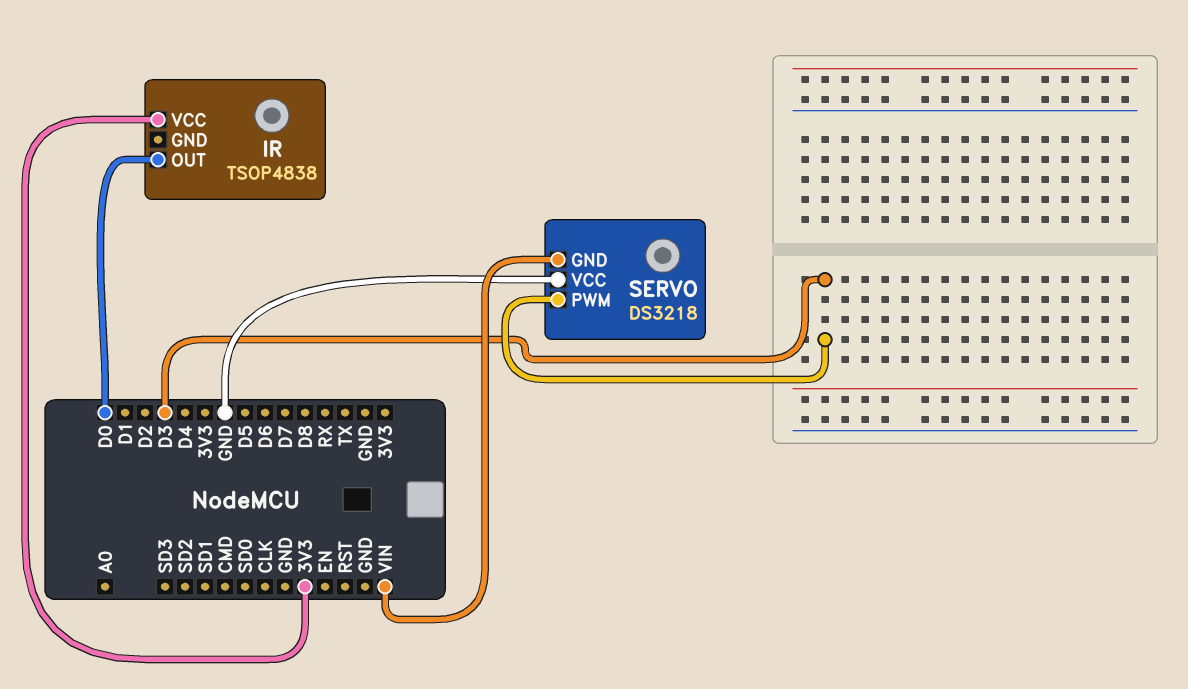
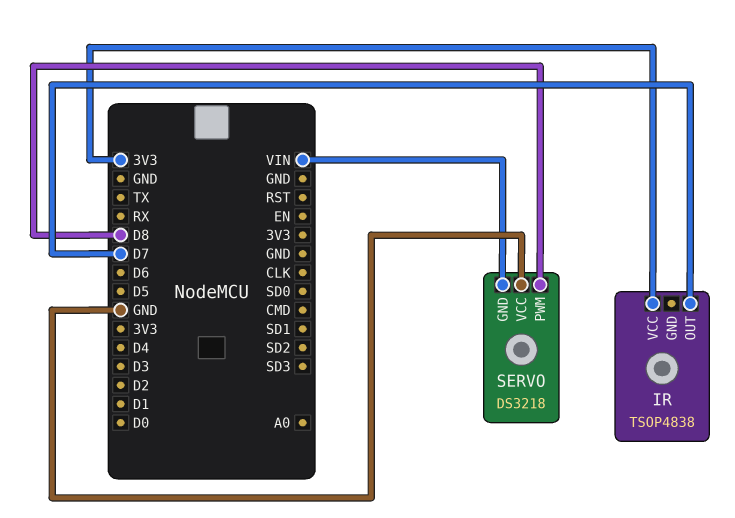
IR pin OUT: D0 -> D7
SERVO pin PWM: D3 -> D8

